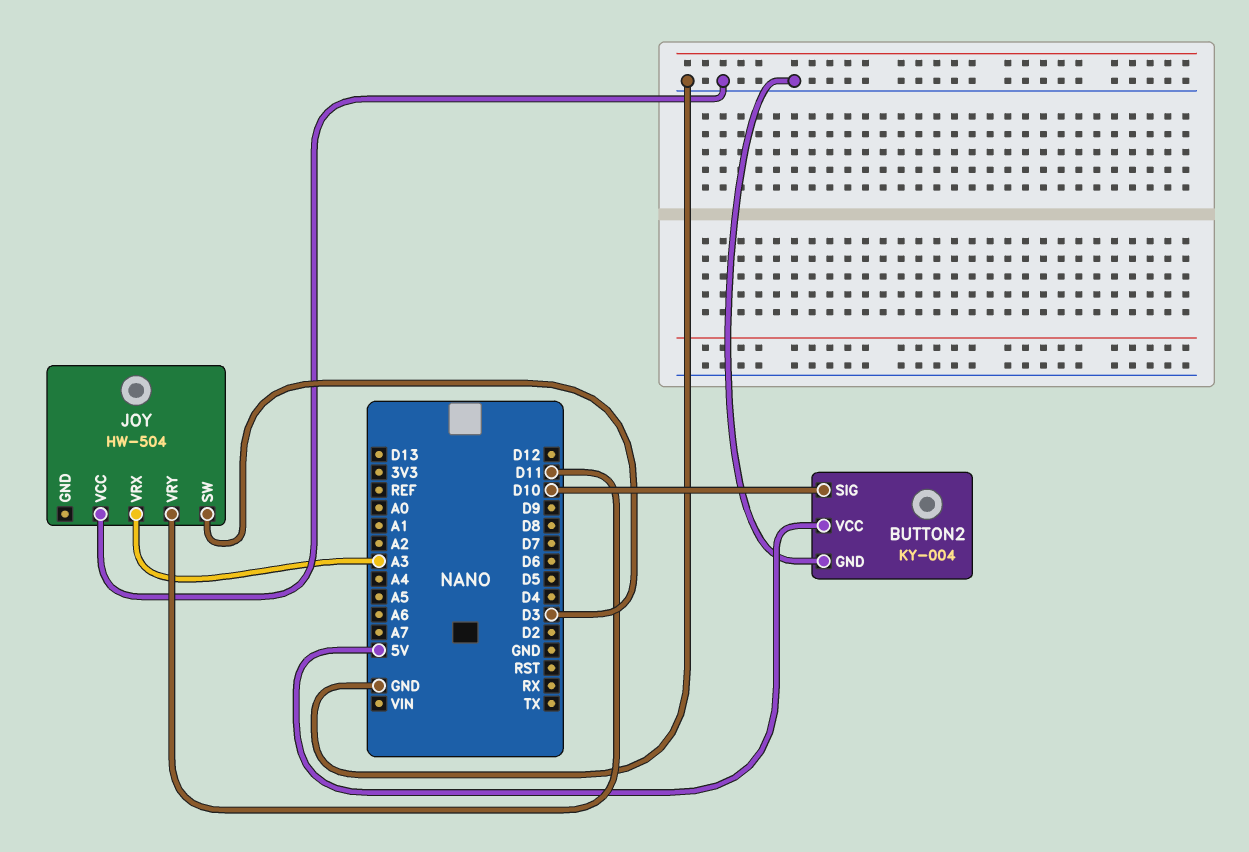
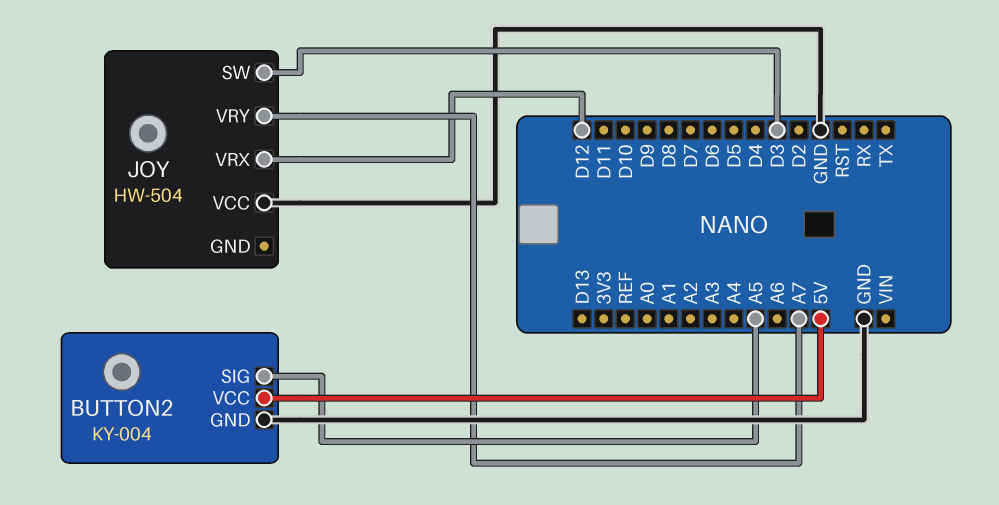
BUTTON2 pin SIG: D10 -> A5
JOY pin VRX: A3 -> D12
JOY pin VRY: D11 -> A7

